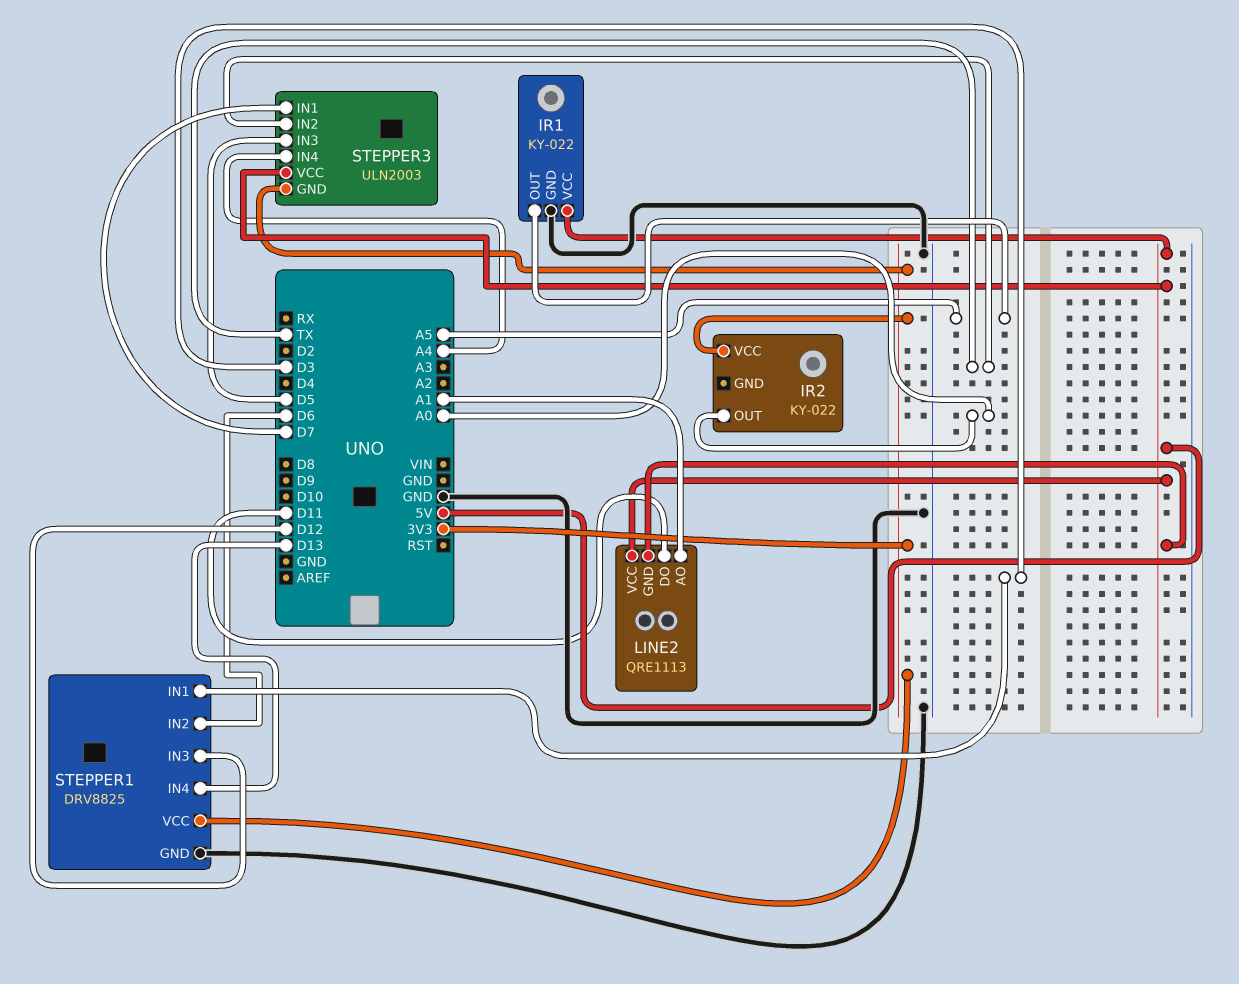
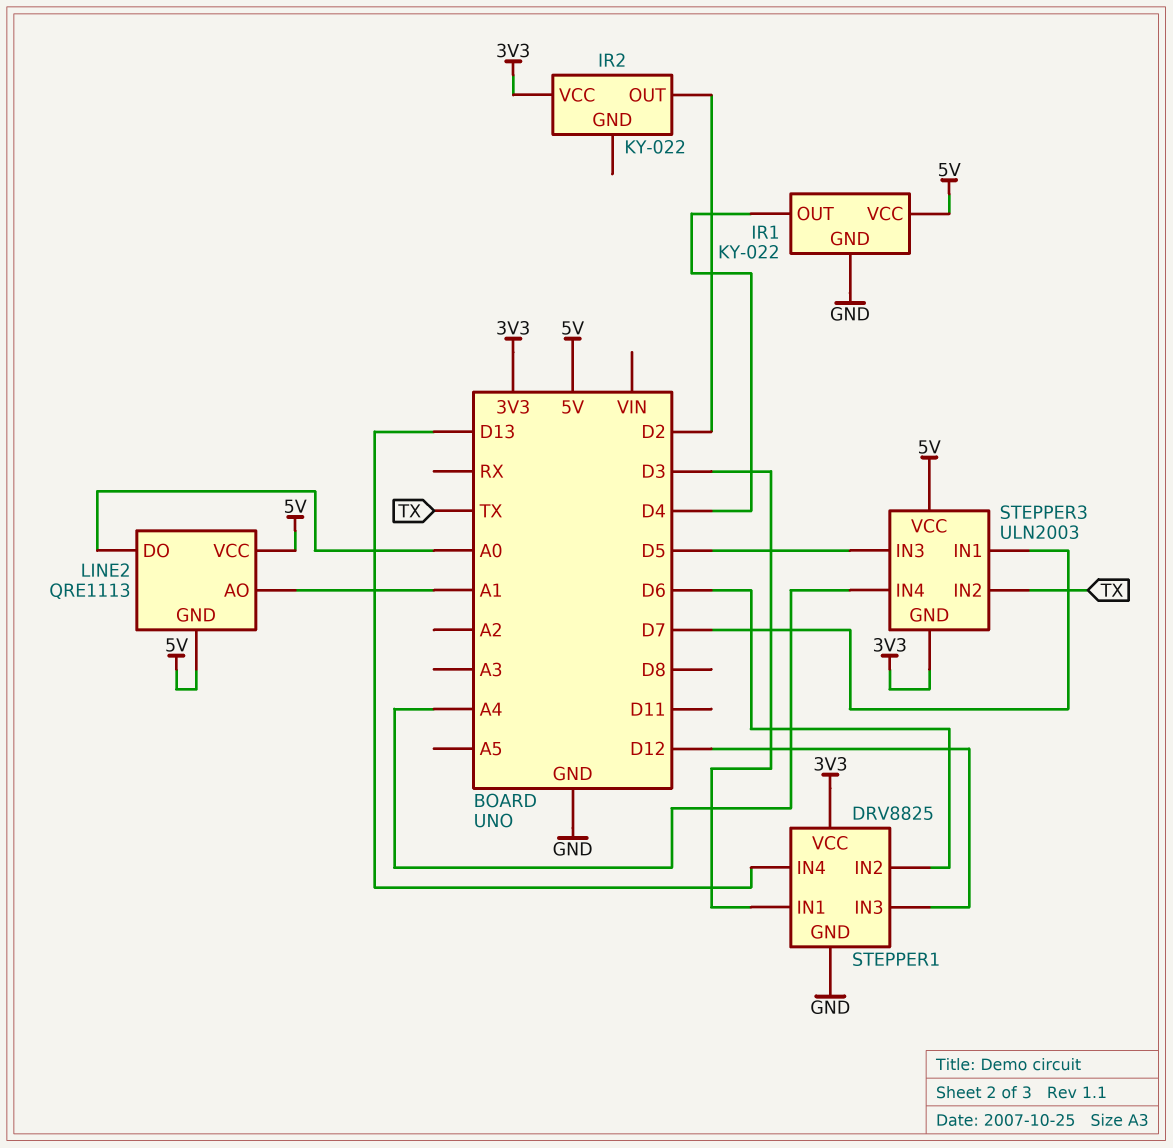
IR1 pin OUT: A5 -> D4
IR2 pin OUT: A0 -> D2
LINE2 pin DO: D11 -> A0

